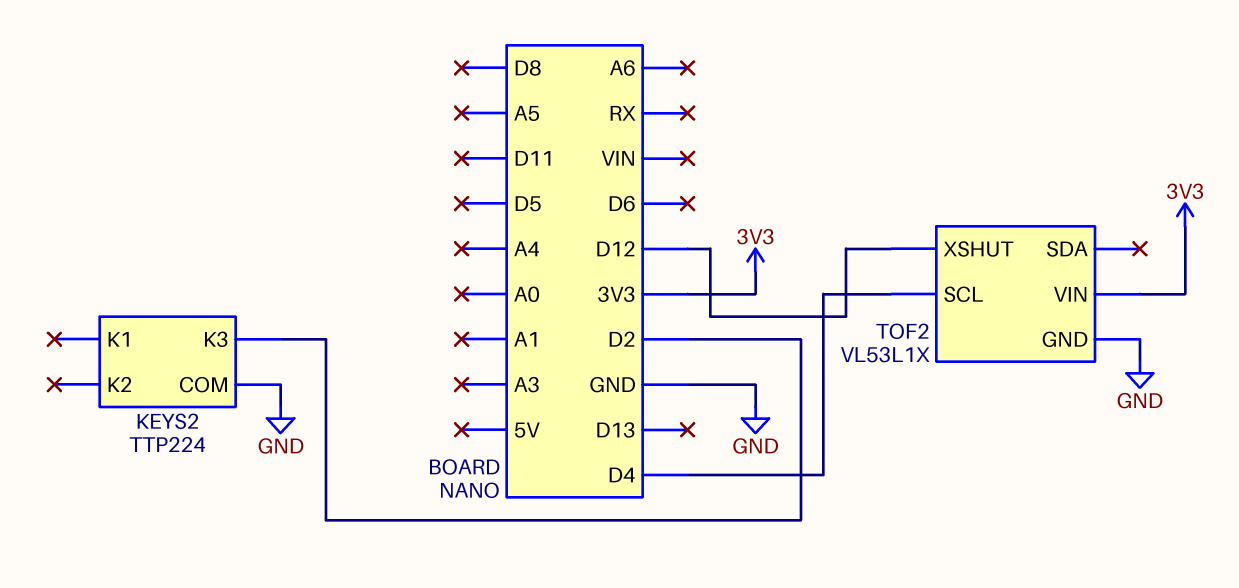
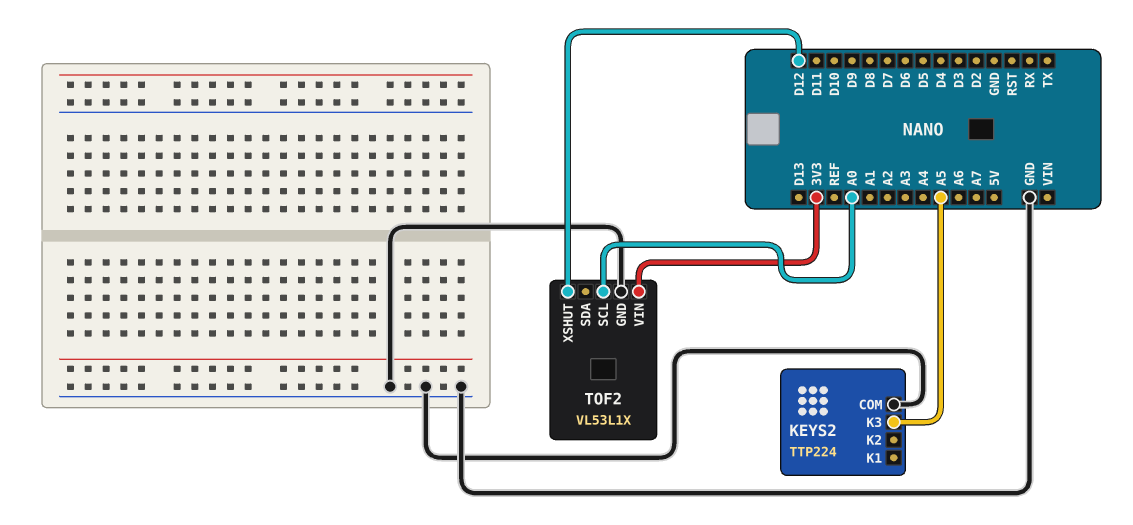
KEYS2 pin K3: D2 -> A5
TOF2 pin SCL: D4 -> A0

